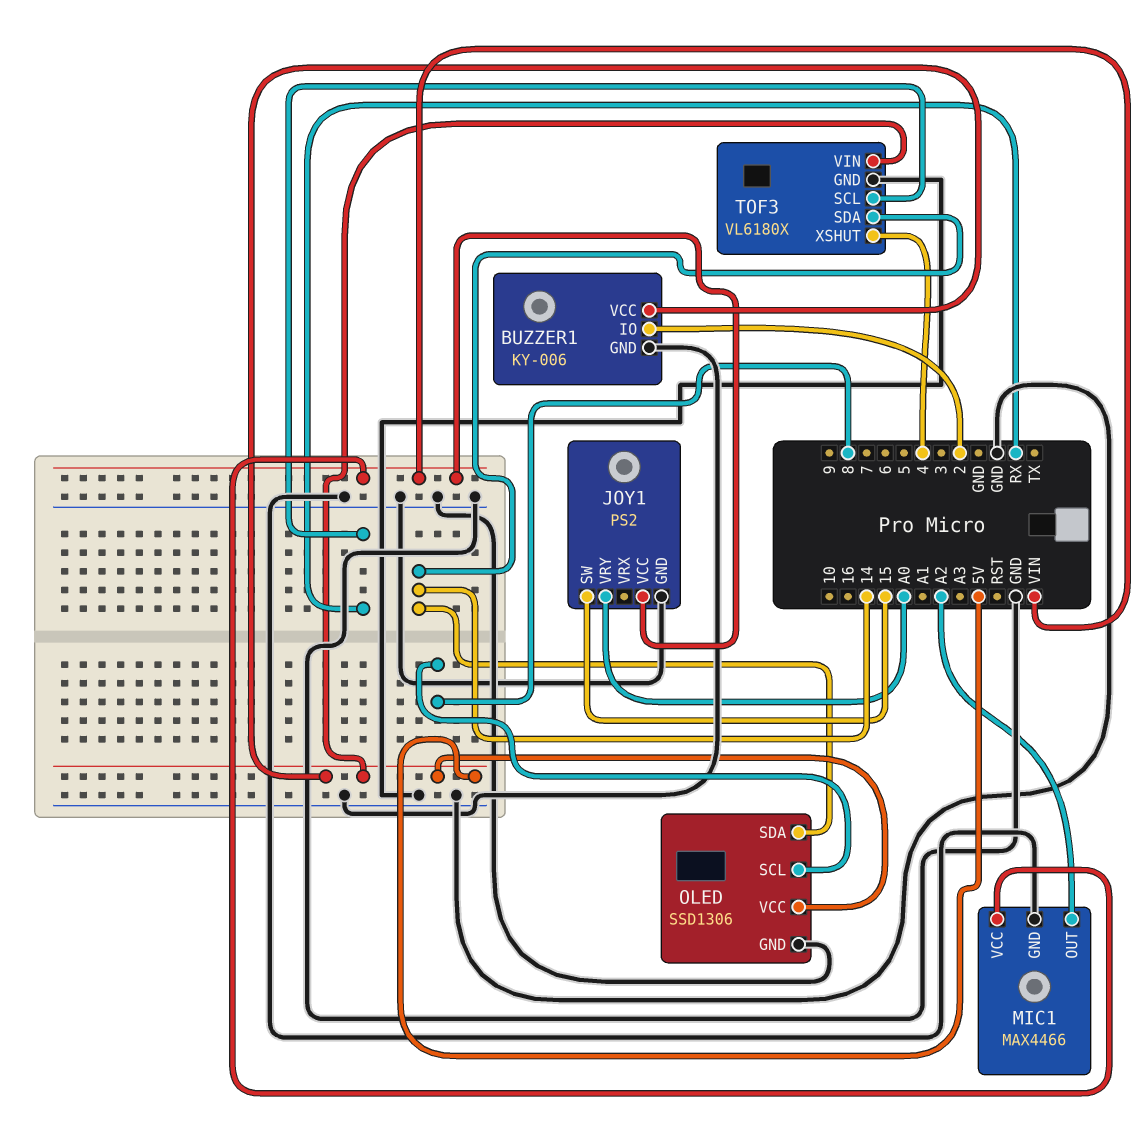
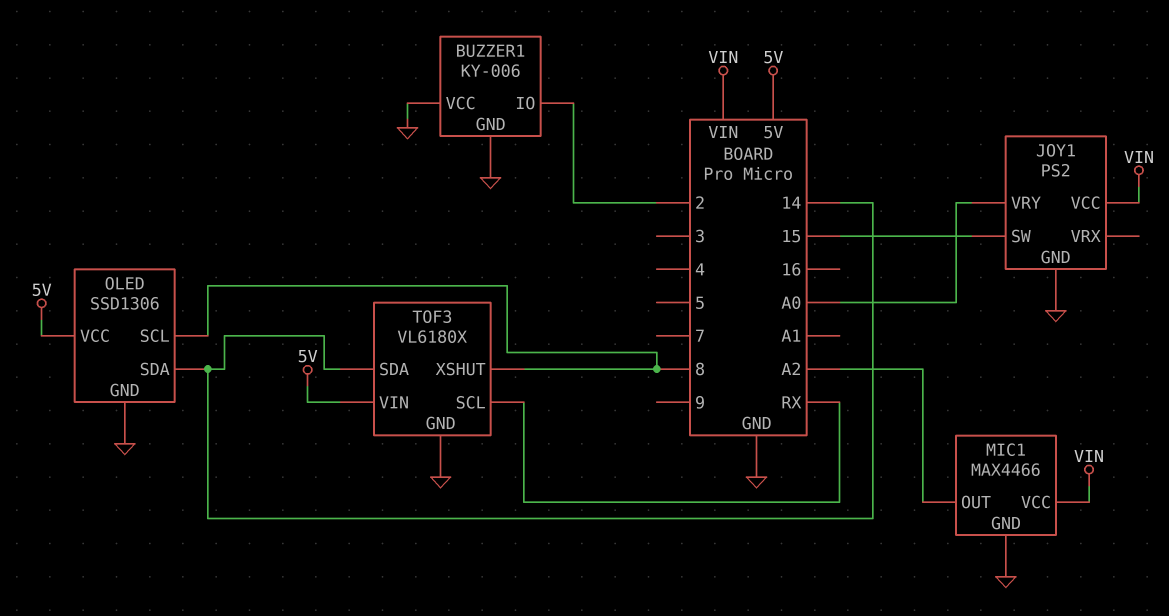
BUZZER1 pin VCC: 5V -> GND
TOF3 pin XSHUT: 4 -> 8

